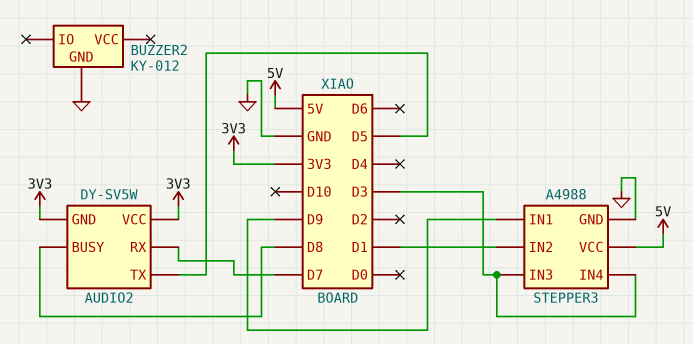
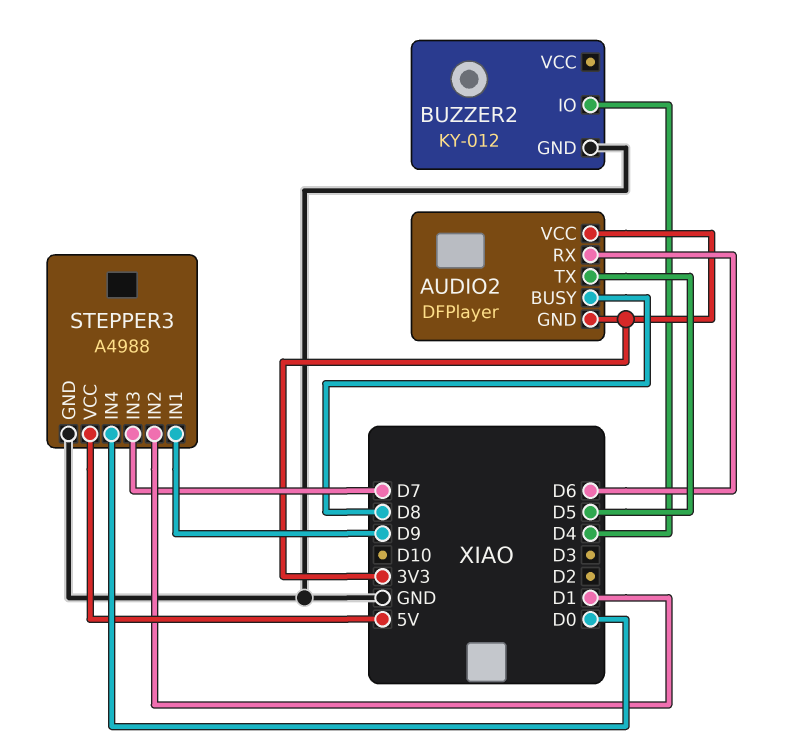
AUDIO2: DY-SV5W -> DFPlayer
AUDIO2 pin RX: D7 -> D6
BUZZER2 pin IO: none -> D4
STEPPER3 pin IN3: D3 -> D7
STEPPER3 pin IN4: D3 -> D0

